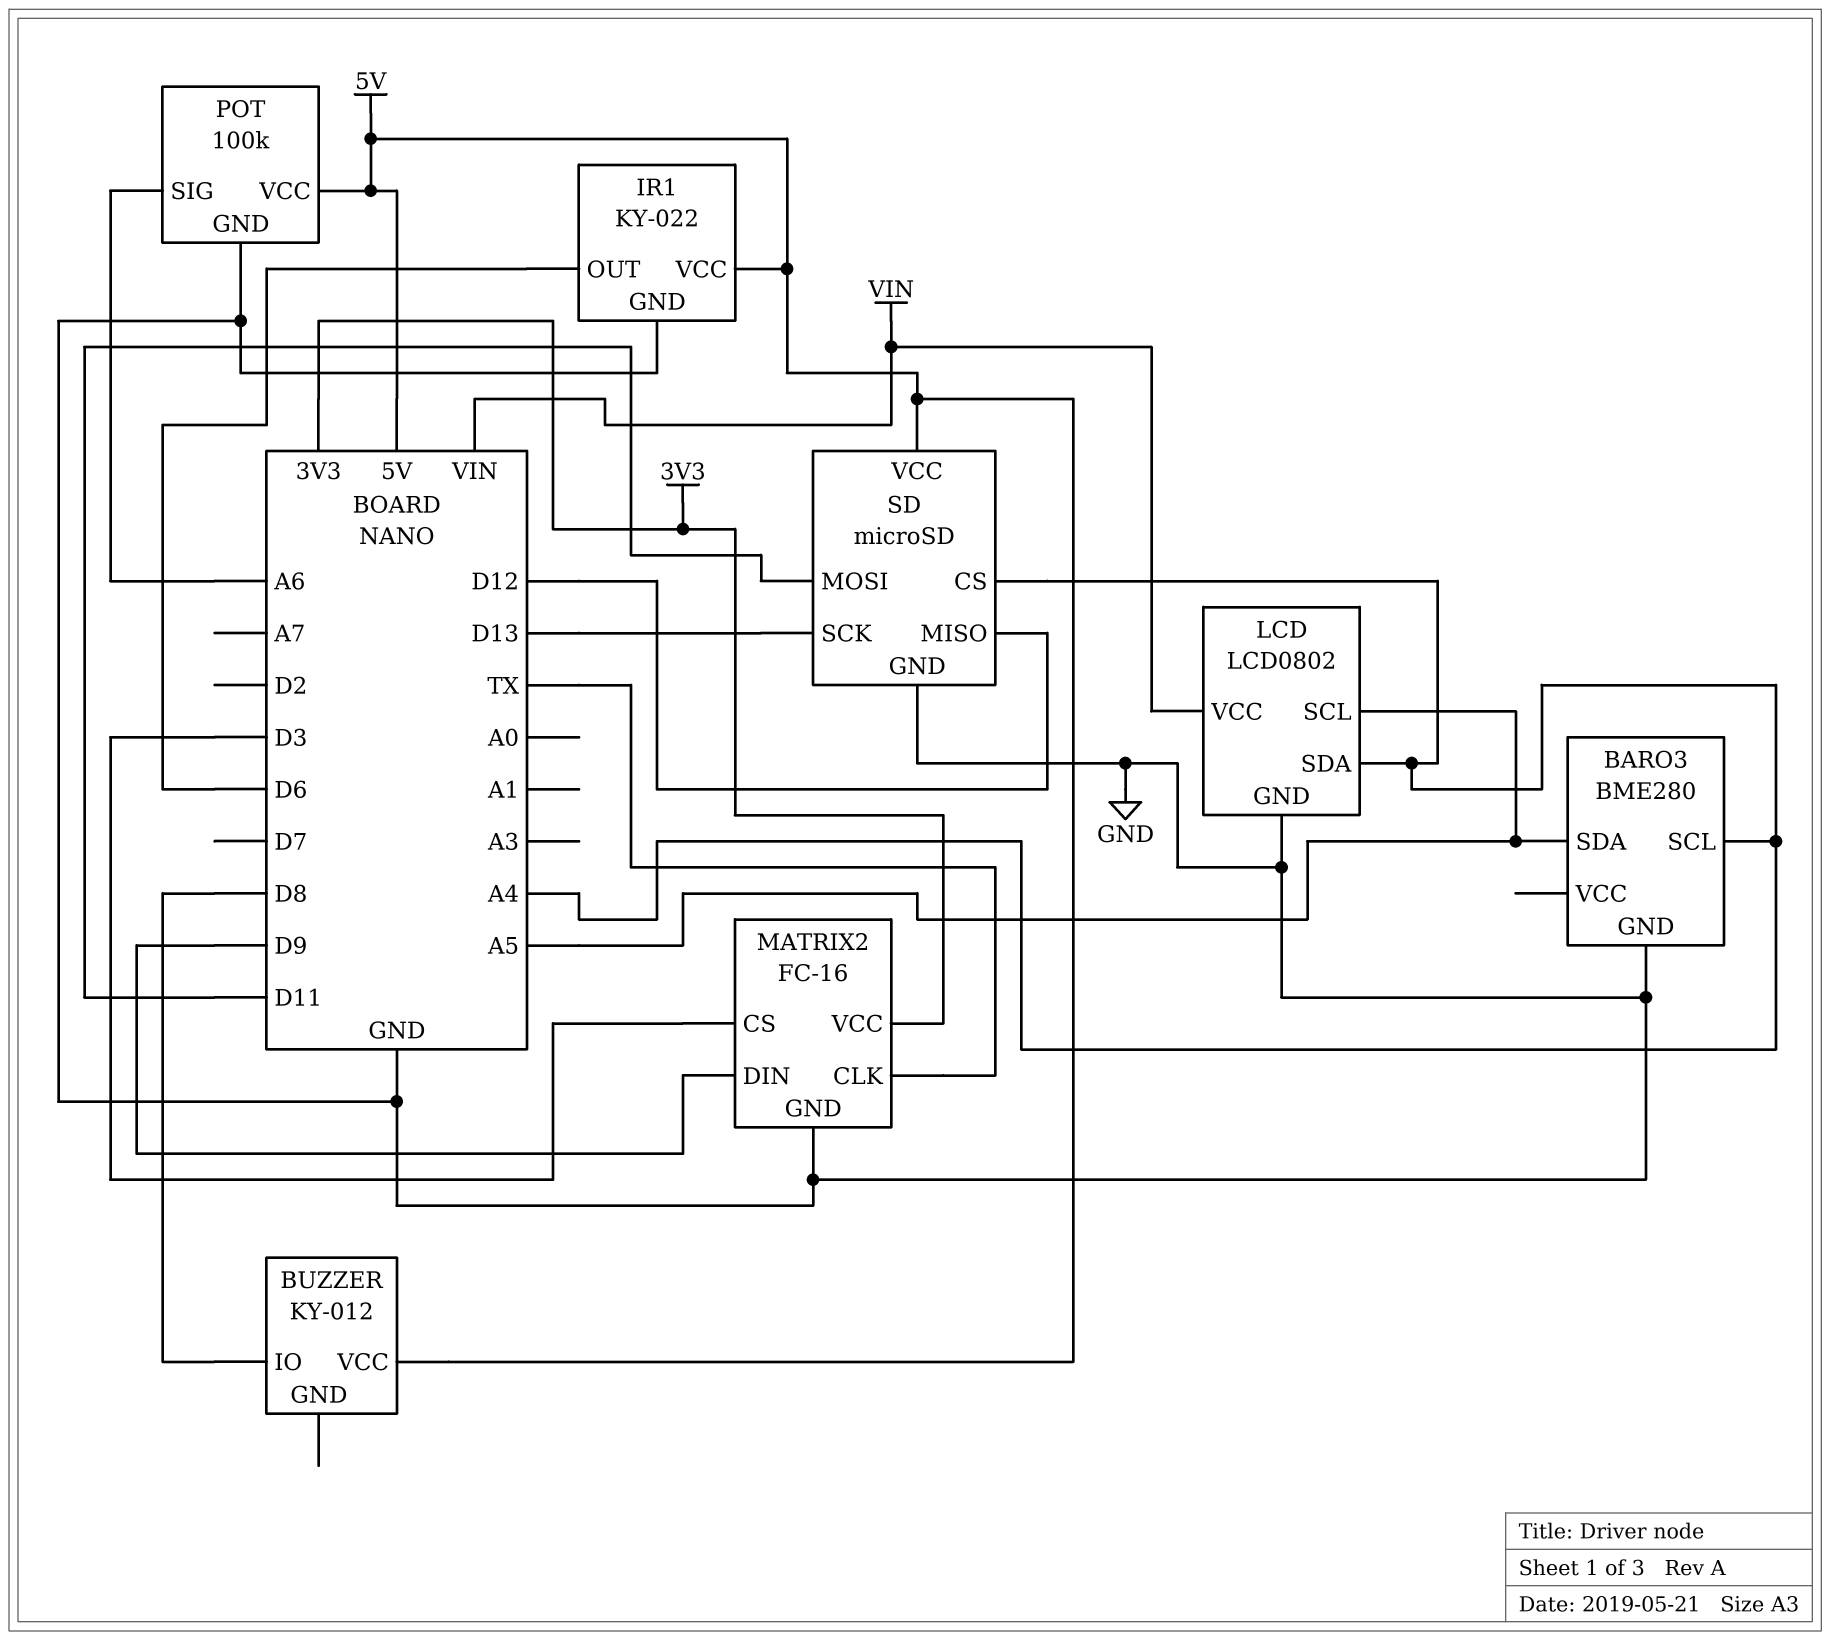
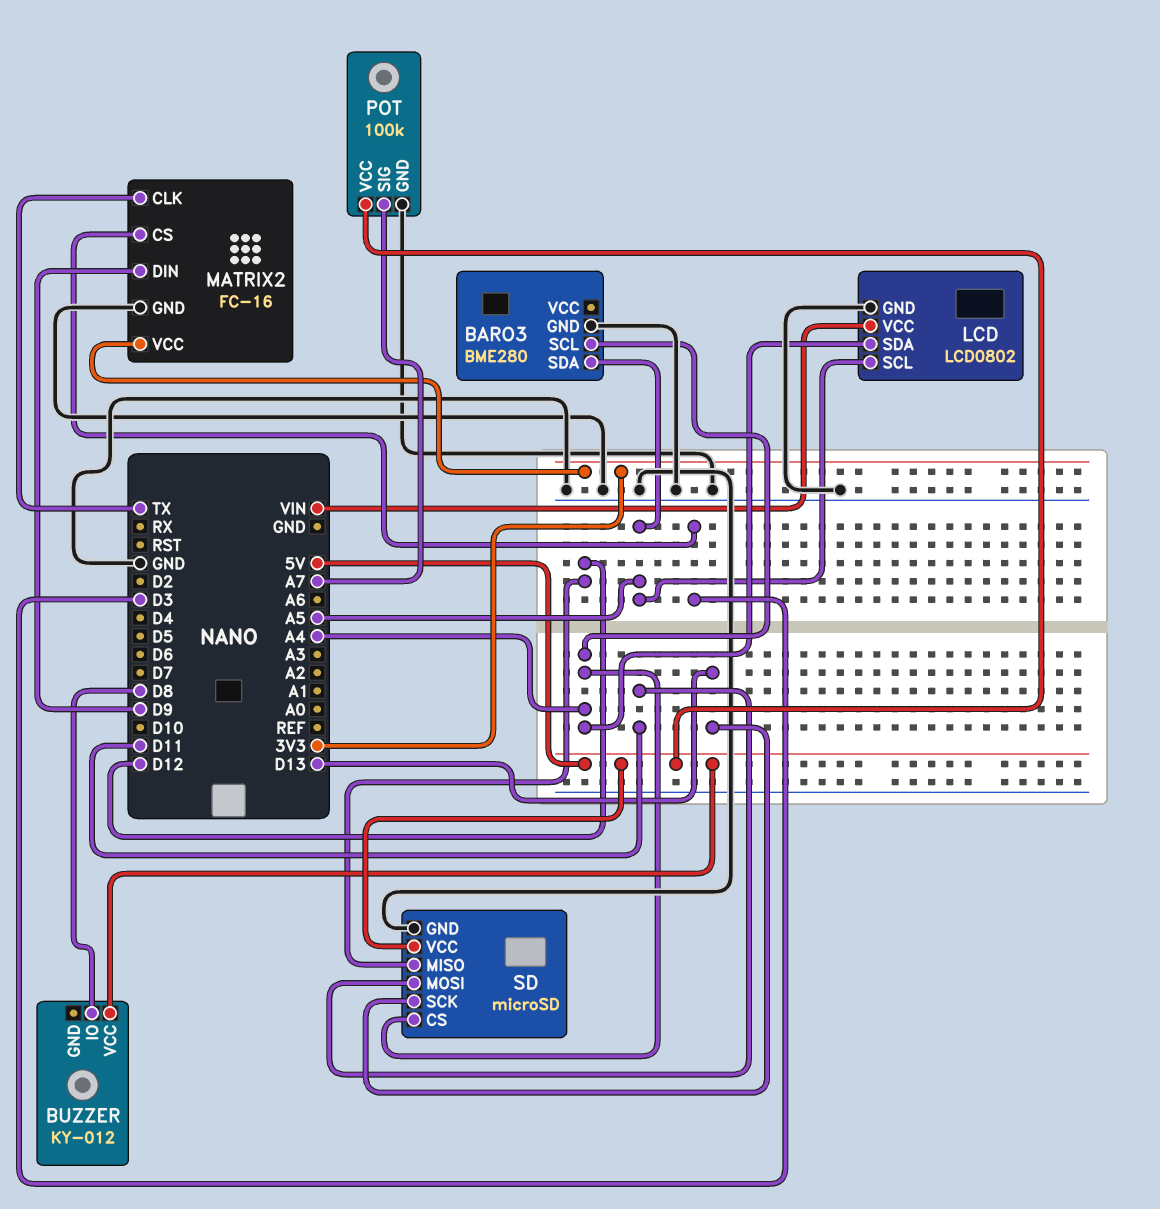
IR1: KY-022 -> none
IR1 pin GND: GND -> none
IR1 pin OUT: D6 -> none
IR1 pin VCC: 5V -> none
POT pin SIG: A6 -> A7

